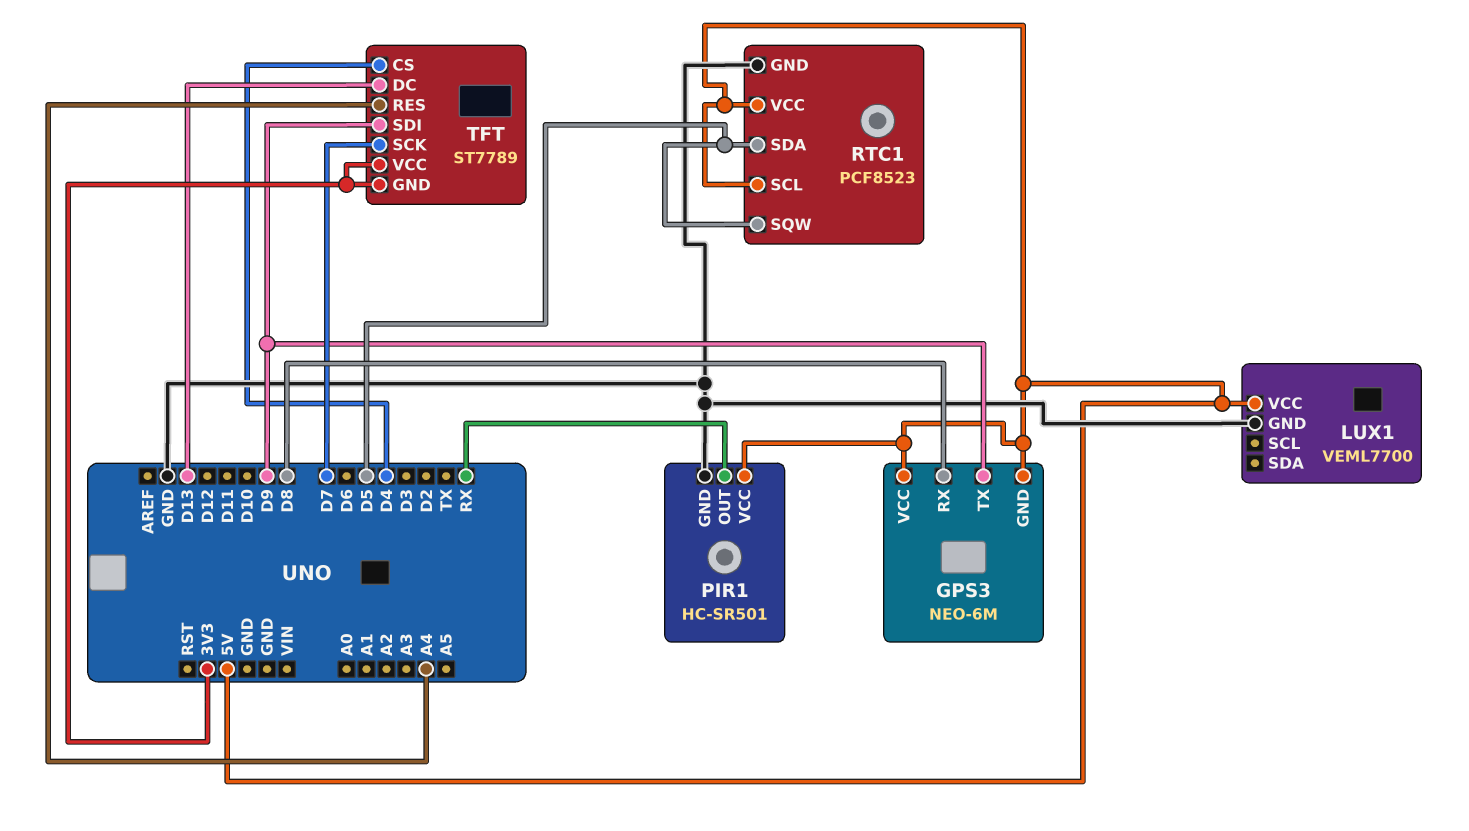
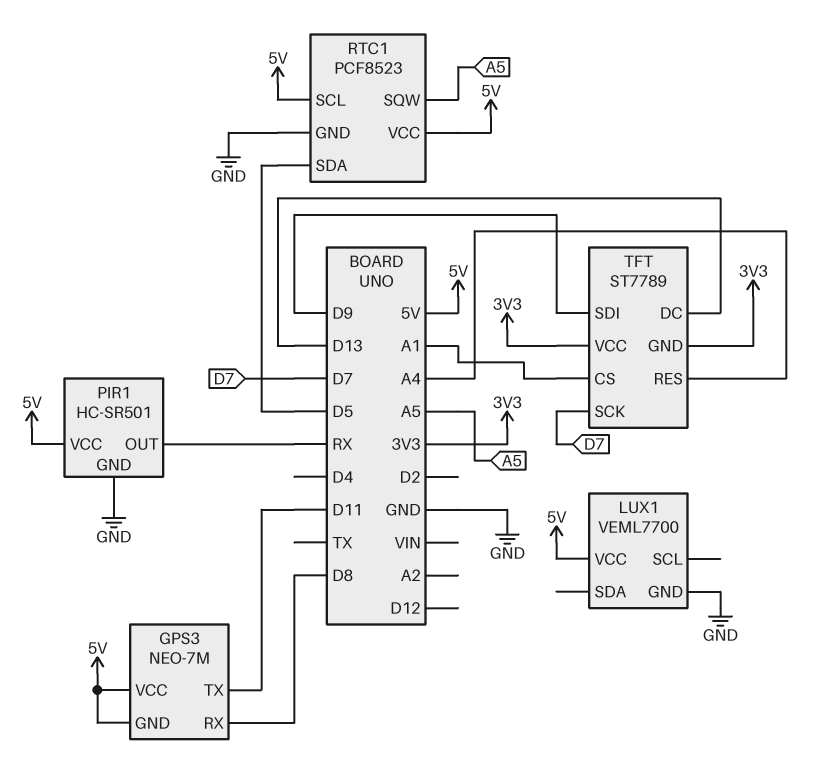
GPS3: NEO-6M -> NEO-7M
GPS3 pin TX: D9 -> D11
RTC1 pin SQW: D5 -> A5
TFT pin CS: D4 -> A1

